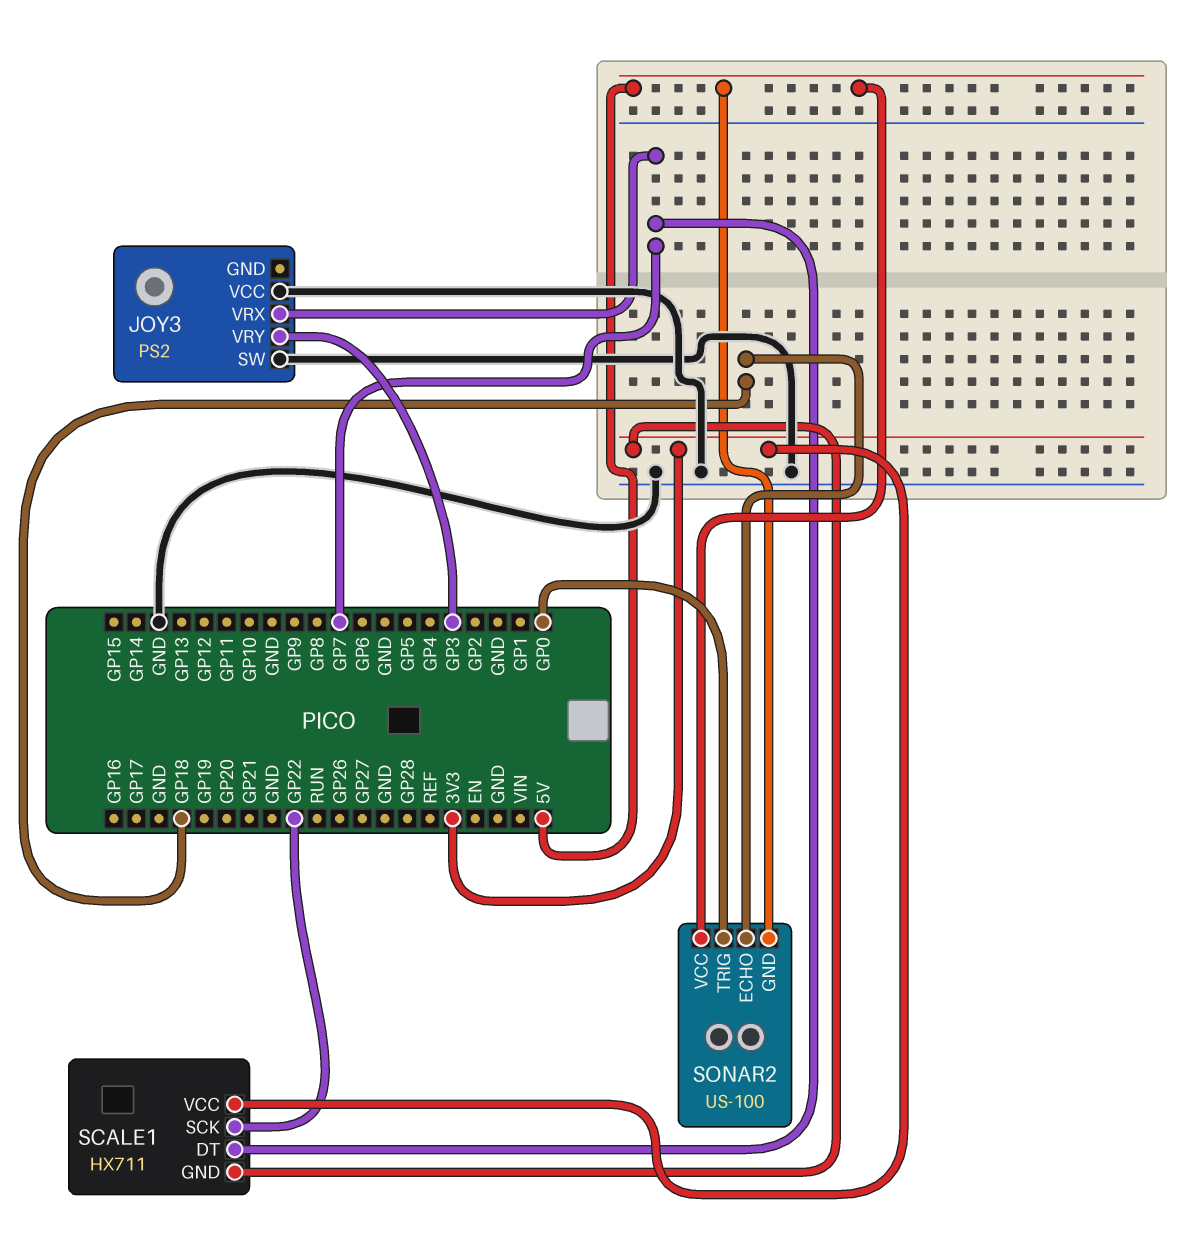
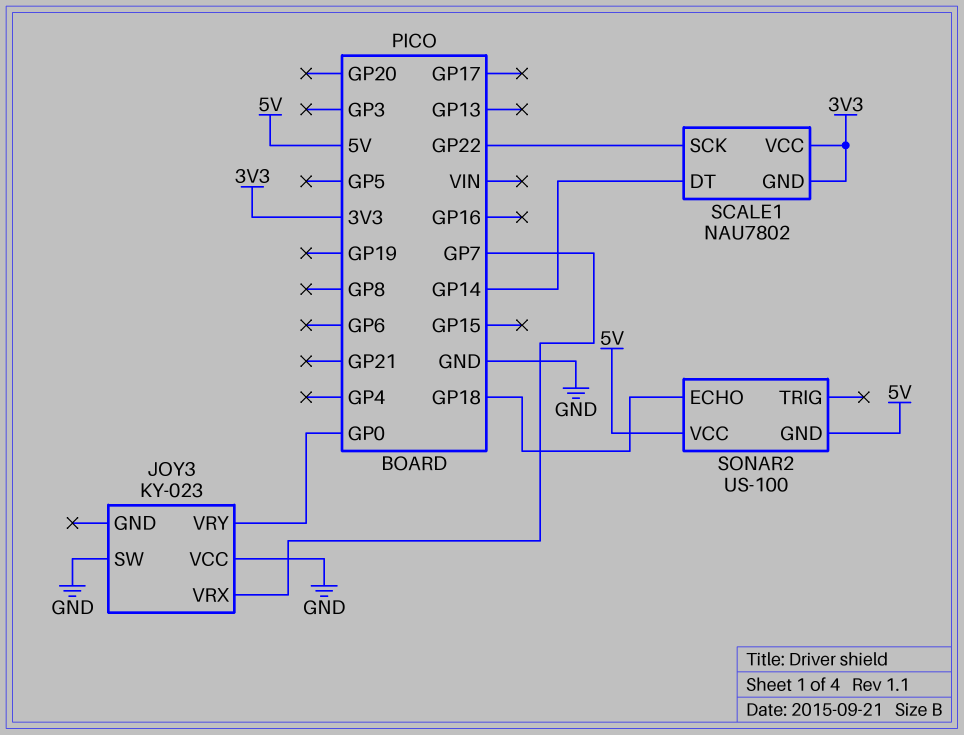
JOY3: PS2 -> KY-023
JOY3 pin VRY: GP3 -> GP0
SCALE1: HX711 -> NAU7802
SCALE1 pin DT: GP7 -> GP14
SONAR2 pin TRIG: GP0 -> none

